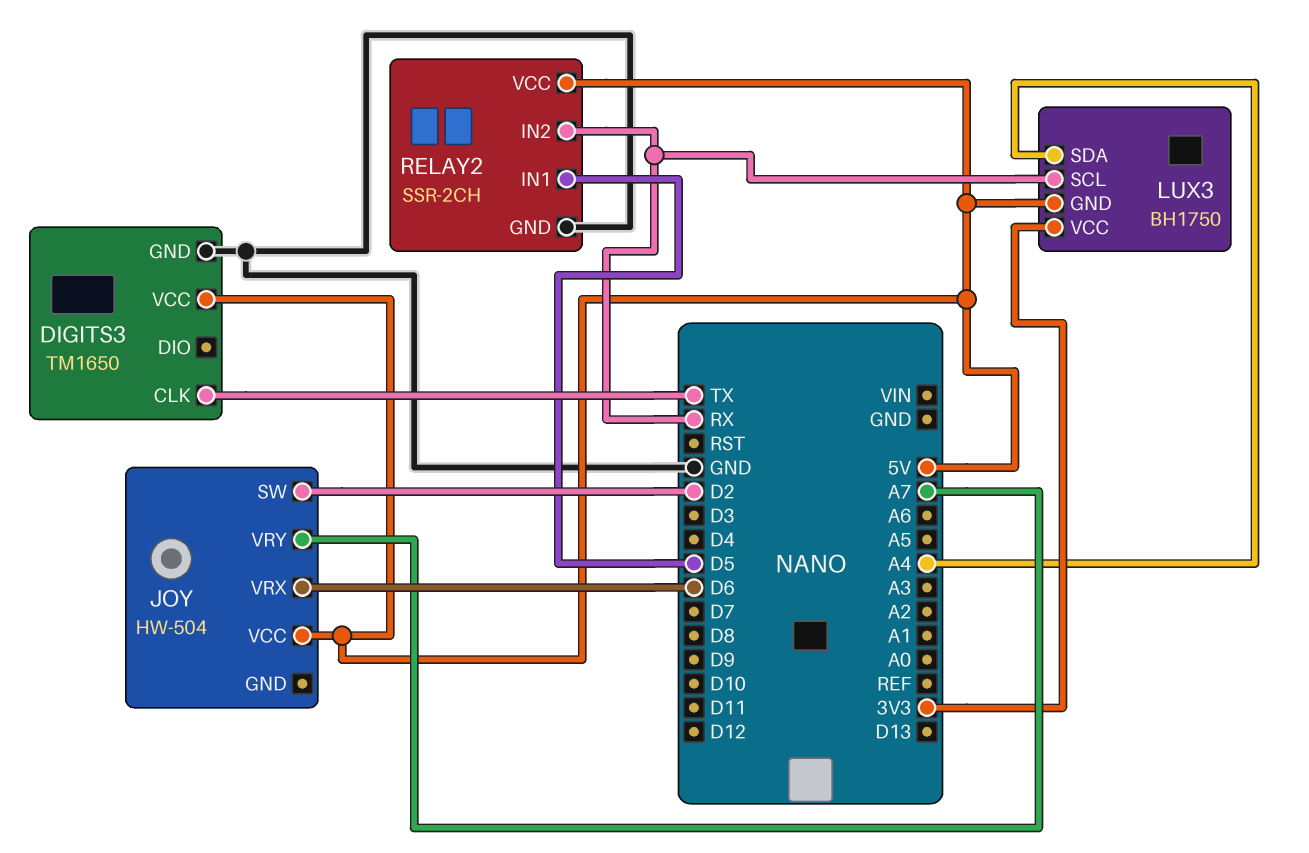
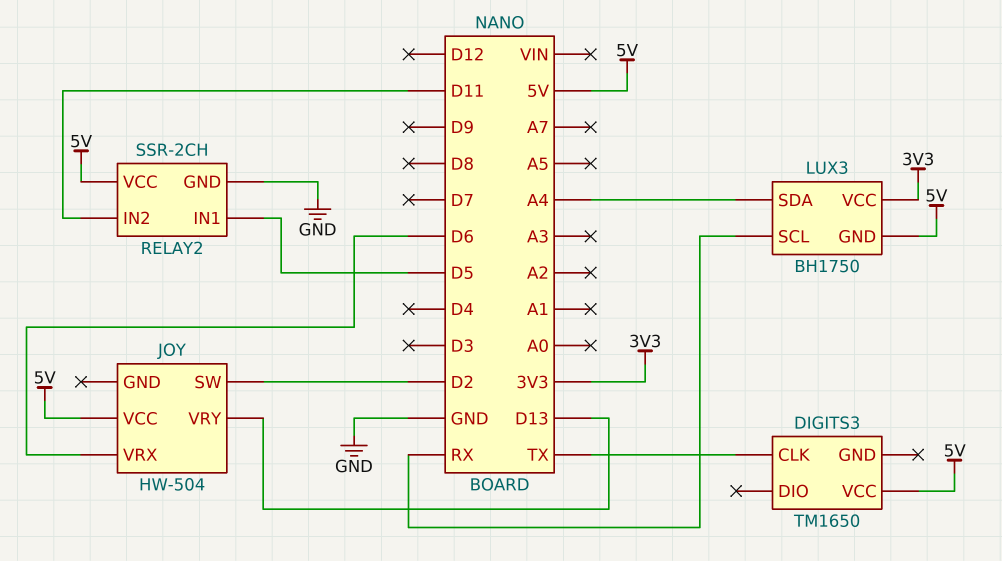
DIGITS3 pin GND: GND -> none
JOY pin VRY: A7 -> D13
RELAY2 pin IN2: RX -> D11

